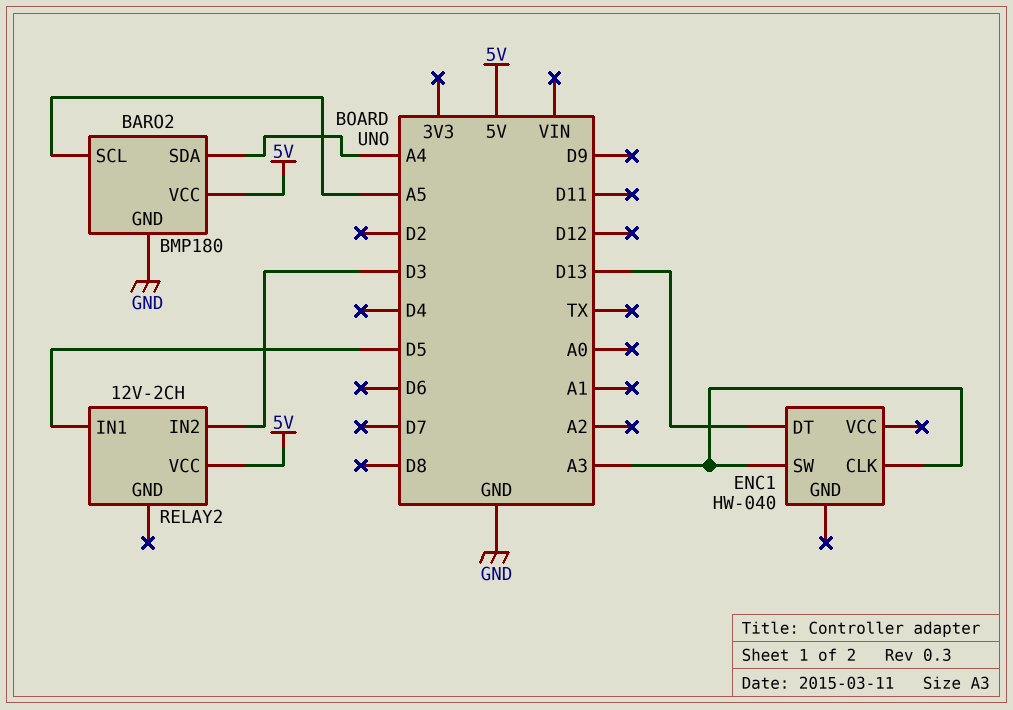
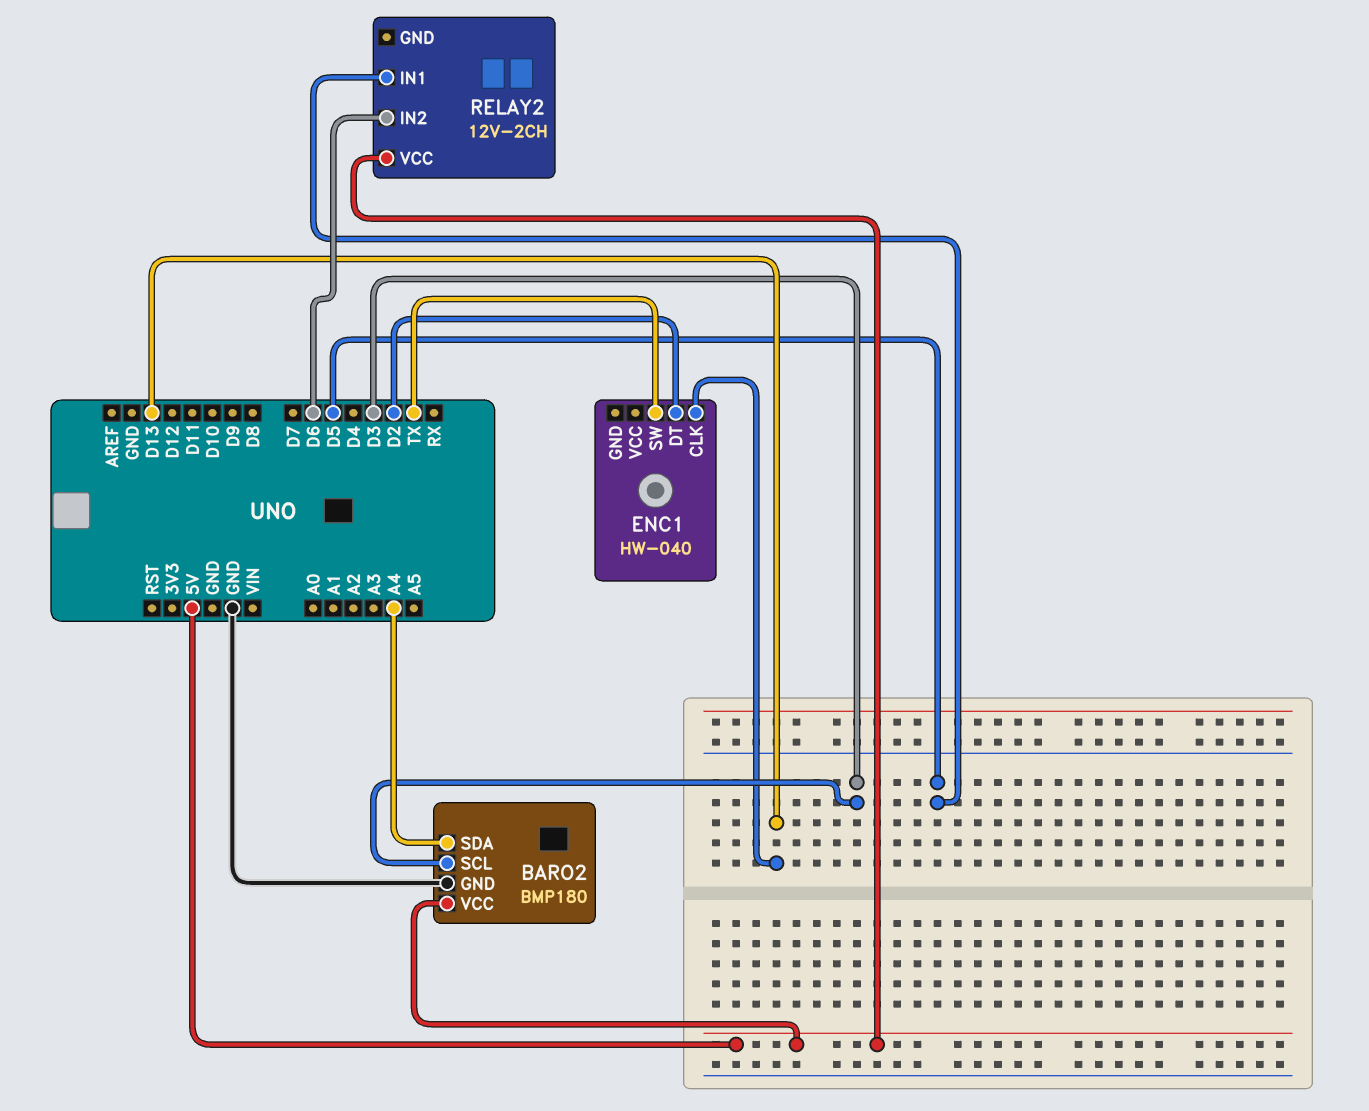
BARO2 pin SCL: A5 -> D3
ENC1 pin CLK: A3 -> D13
ENC1 pin DT: D13 -> D2
ENC1 pin SW: A3 -> TX
RELAY2 pin IN2: D3 -> D6

